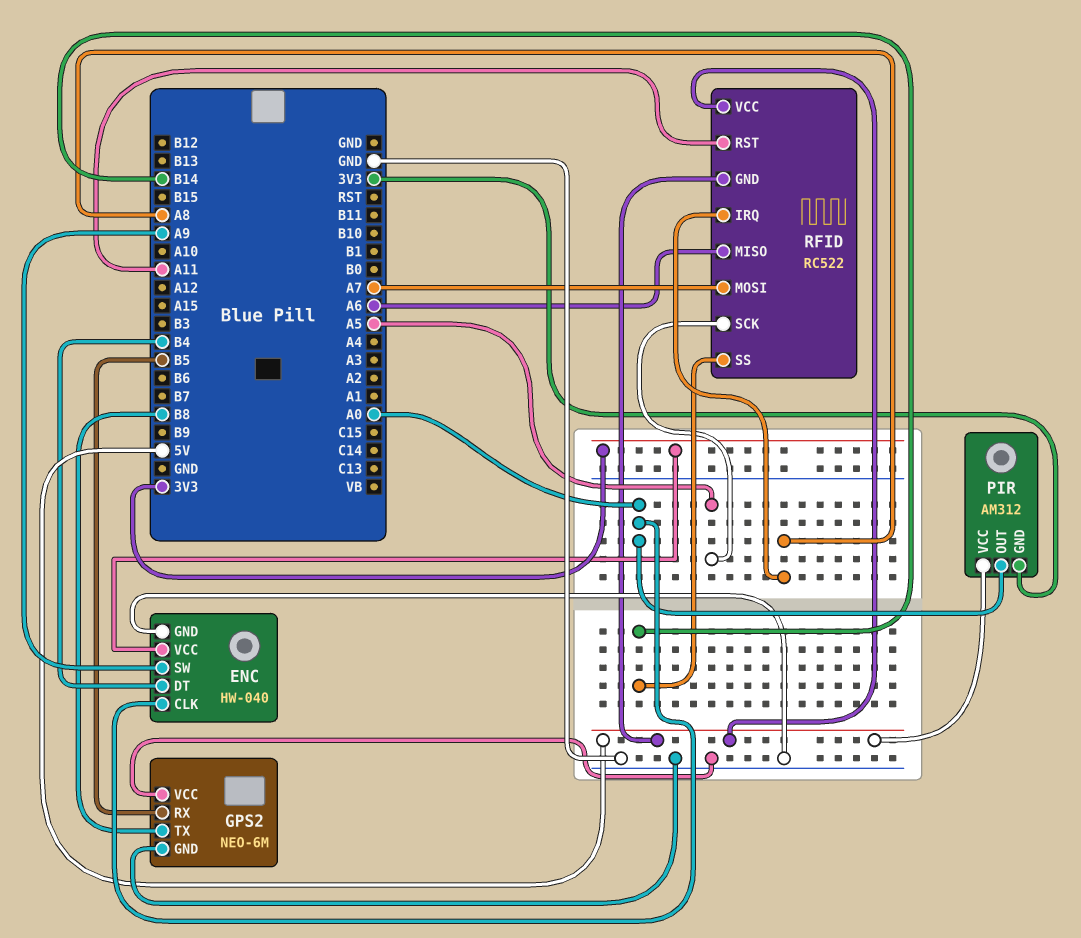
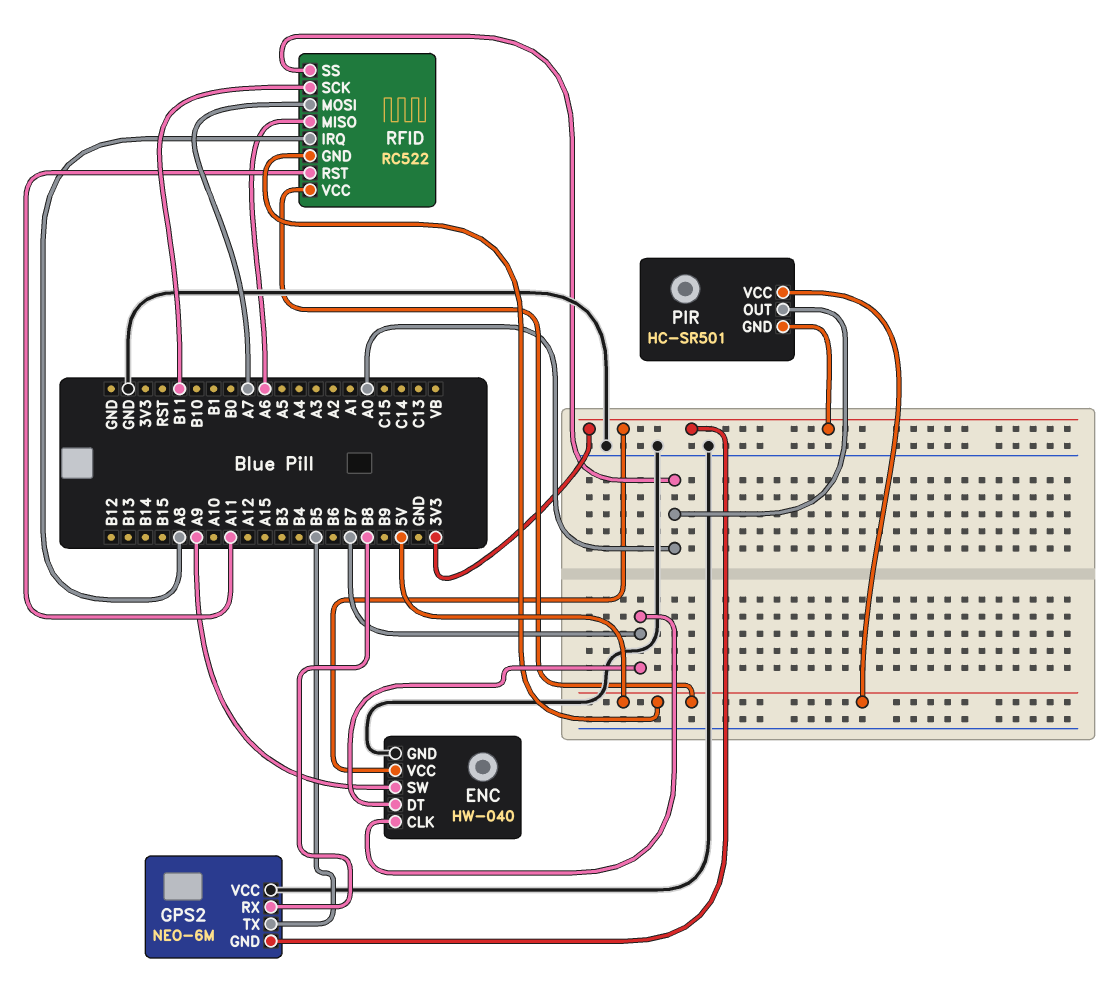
ENC pin CLK: A0 -> B7
ENC pin DT: B4 -> B7
GPS2 pin GND: GND -> 3V3
GPS2 pin RX: B5 -> B8
GPS2 pin TX: B8 -> B5
PIR: AM312 -> HC-SR501
RFID pin SCK: A5 -> B11
RFID pin SS: B14 -> A0

